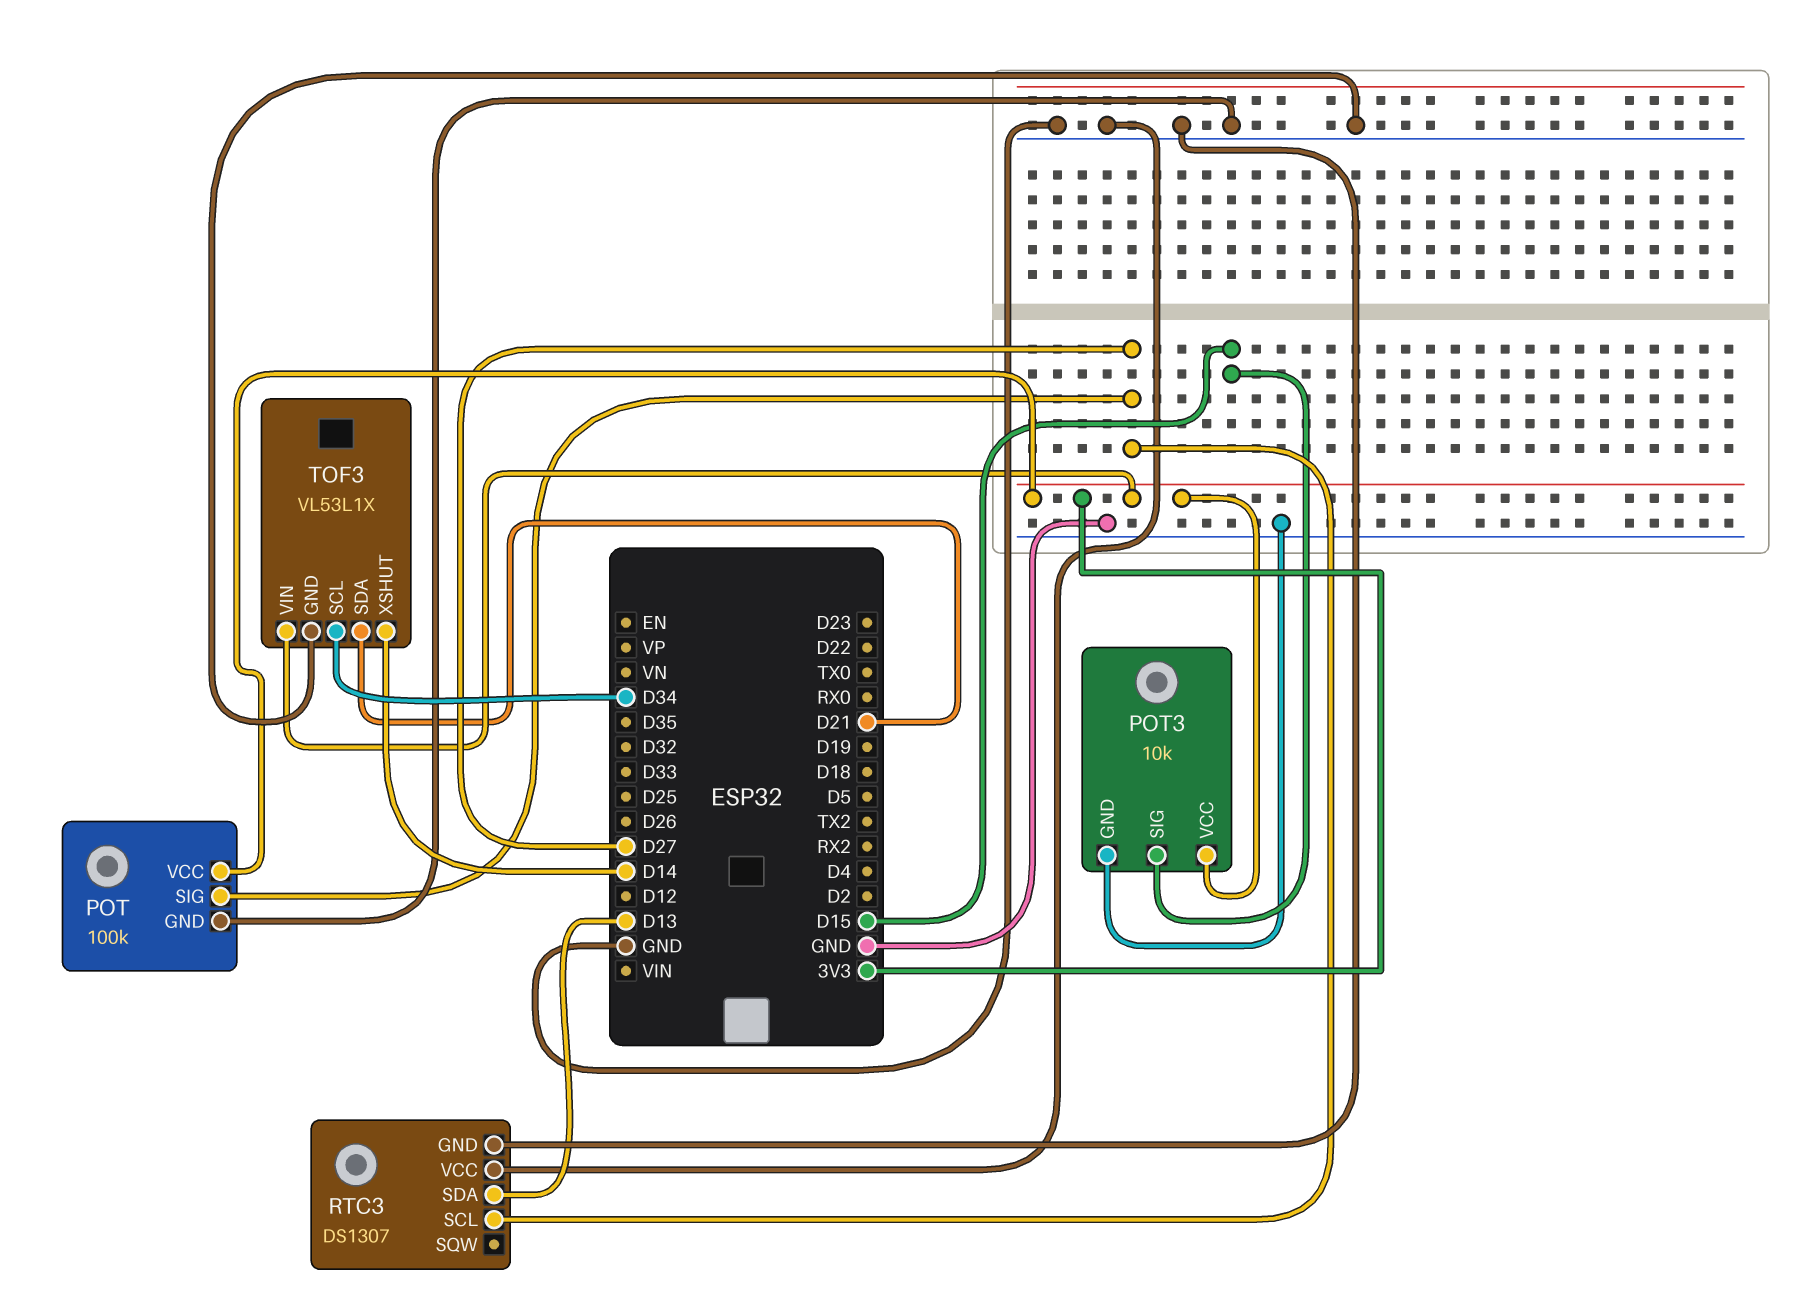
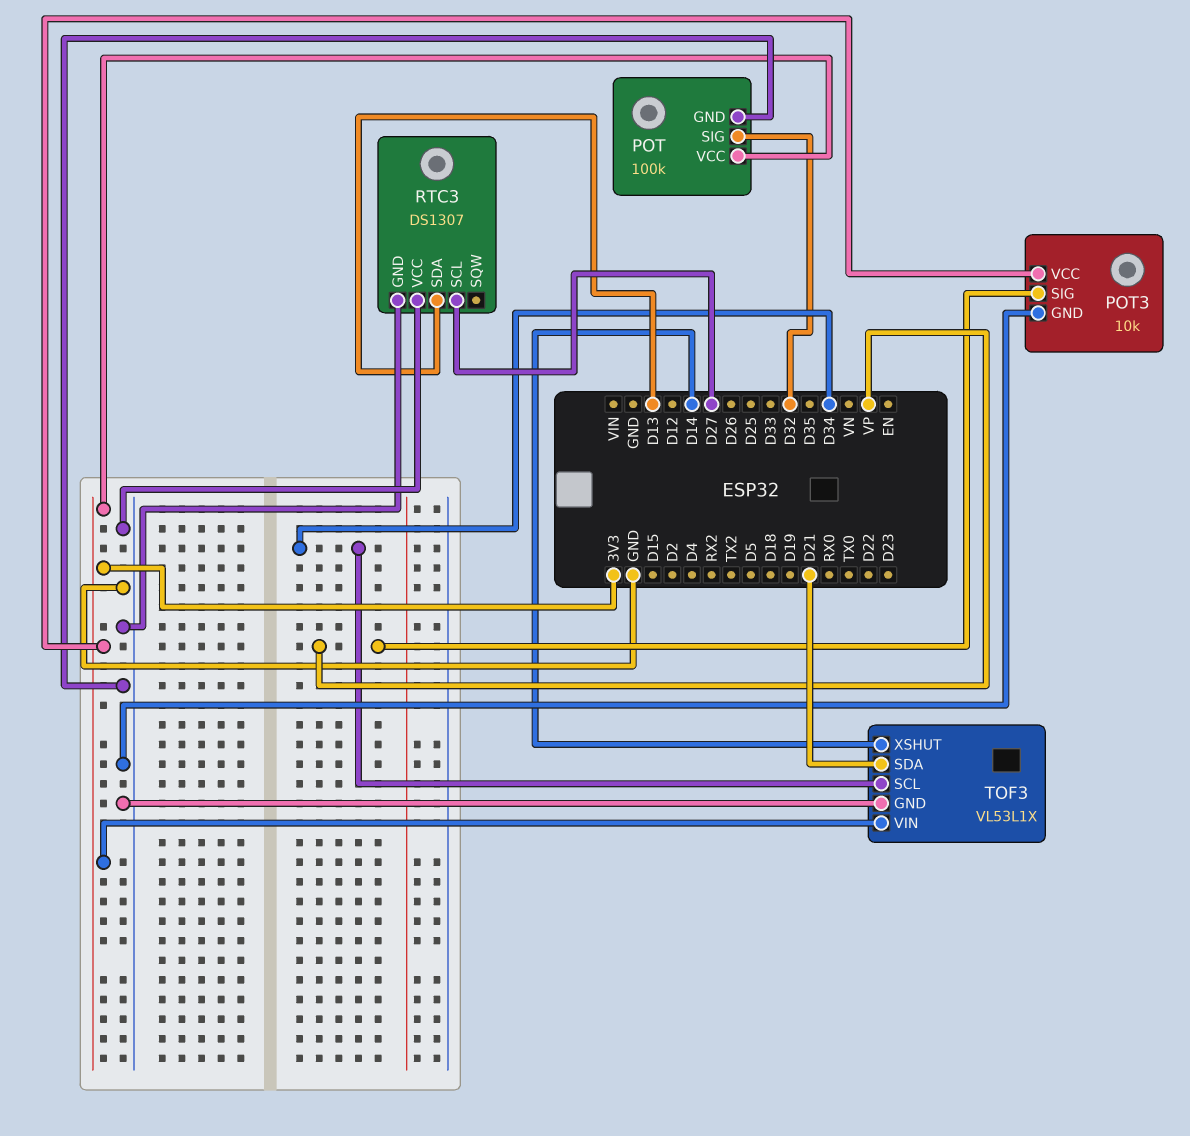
POT pin SIG: D27 -> D32
POT3 pin SIG: D15 -> VP

